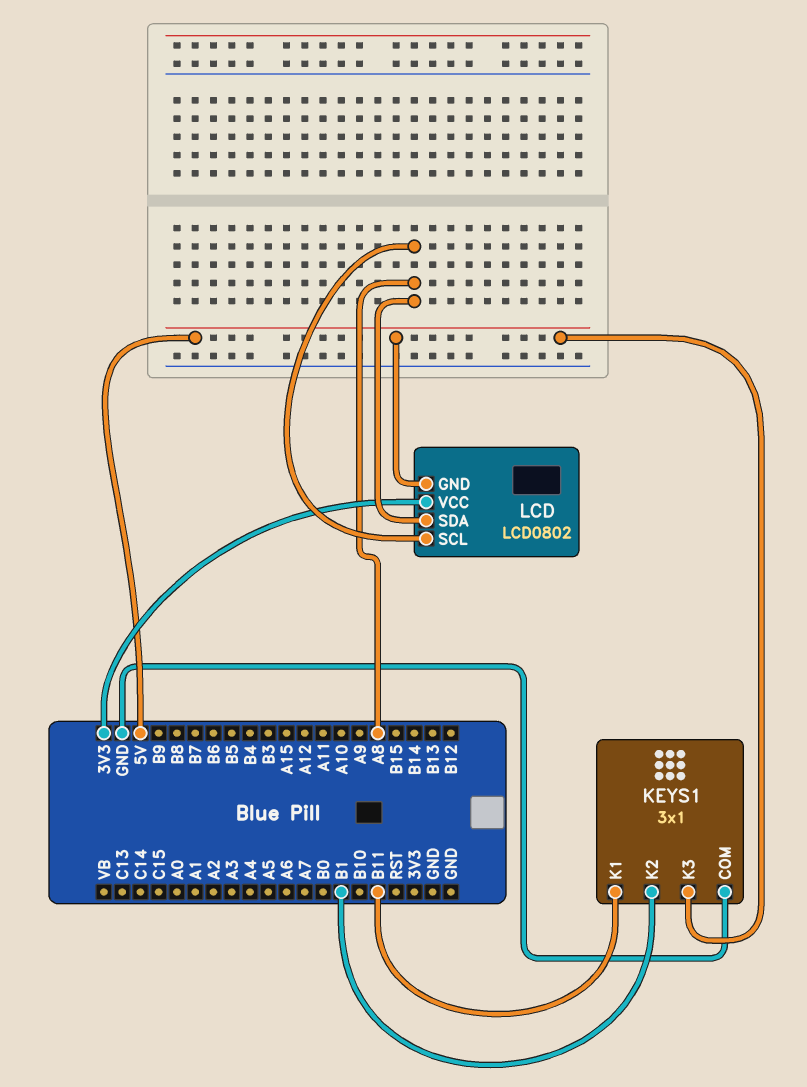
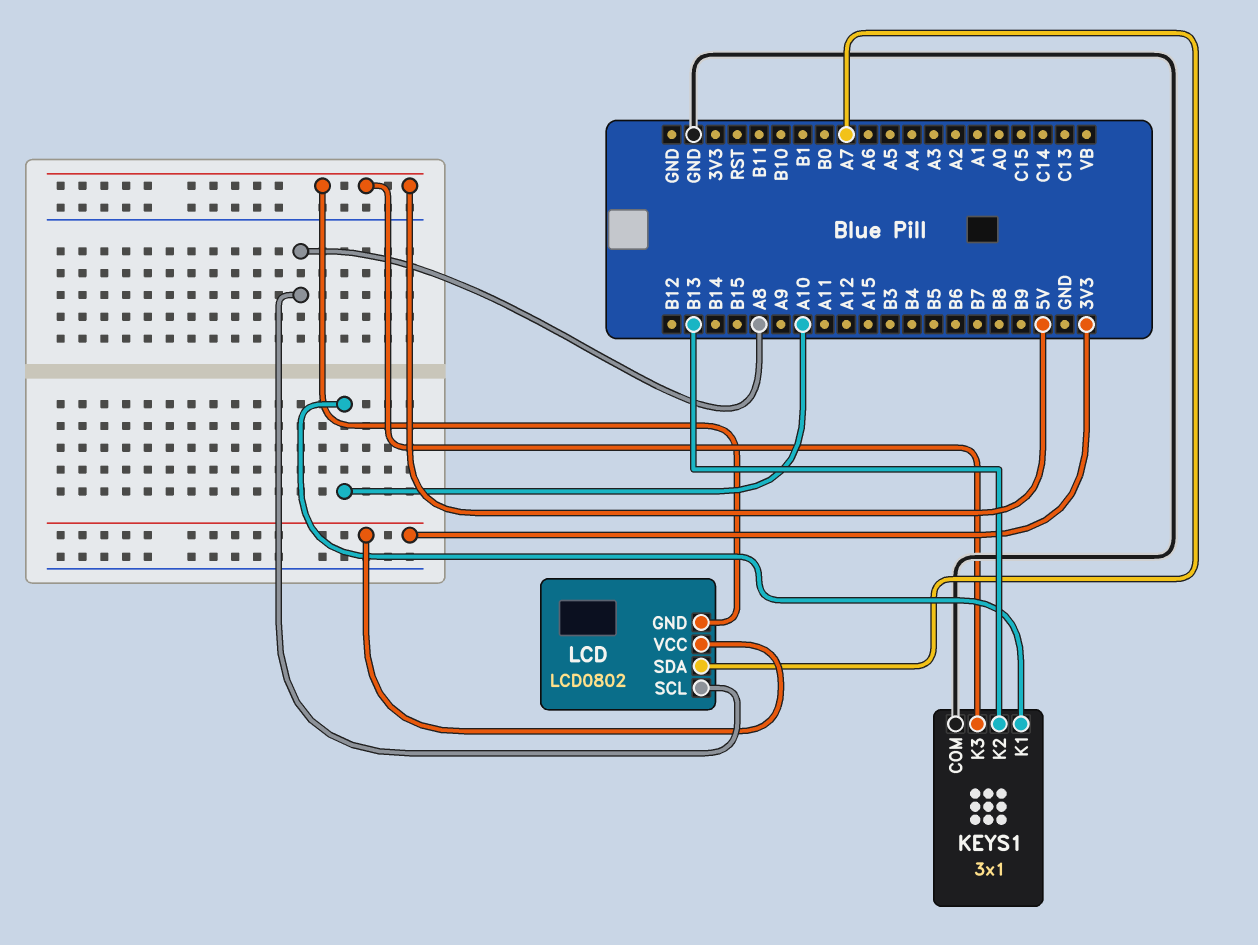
KEYS1 pin K1: B11 -> A10
KEYS1 pin K2: B1 -> B13
LCD pin SDA: A8 -> A7

